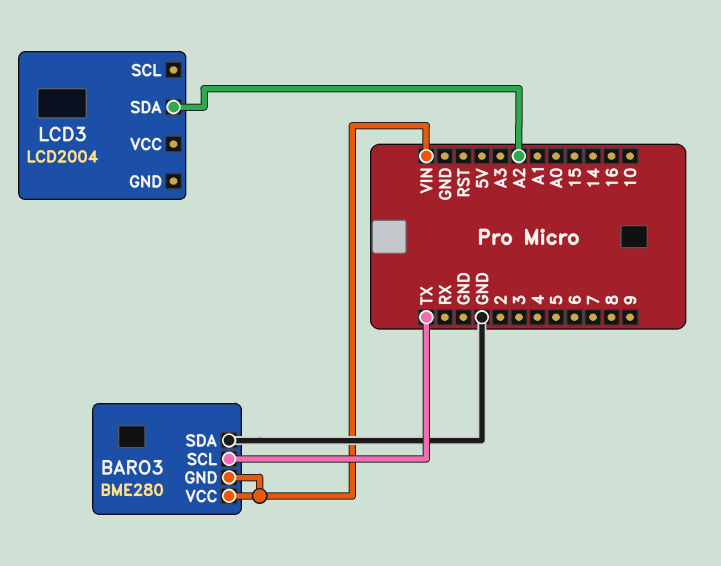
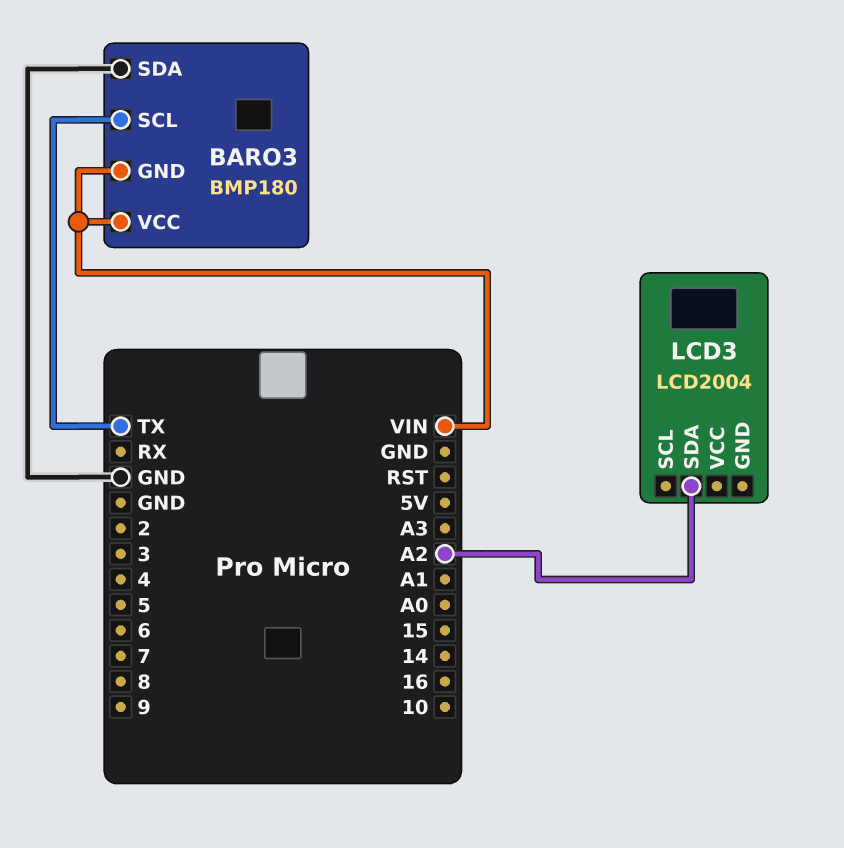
BARO3: BME280 -> BMP180

